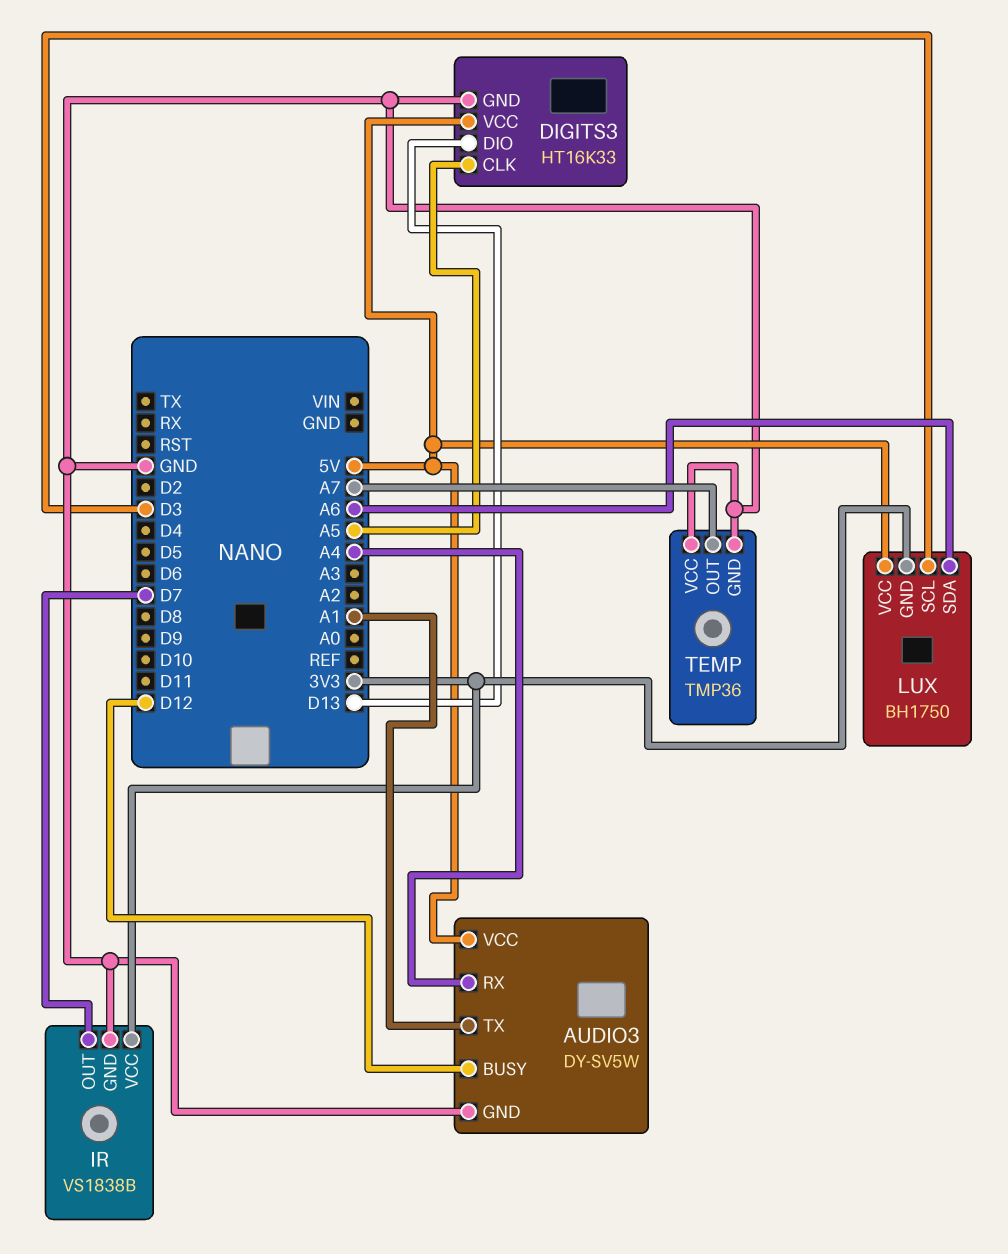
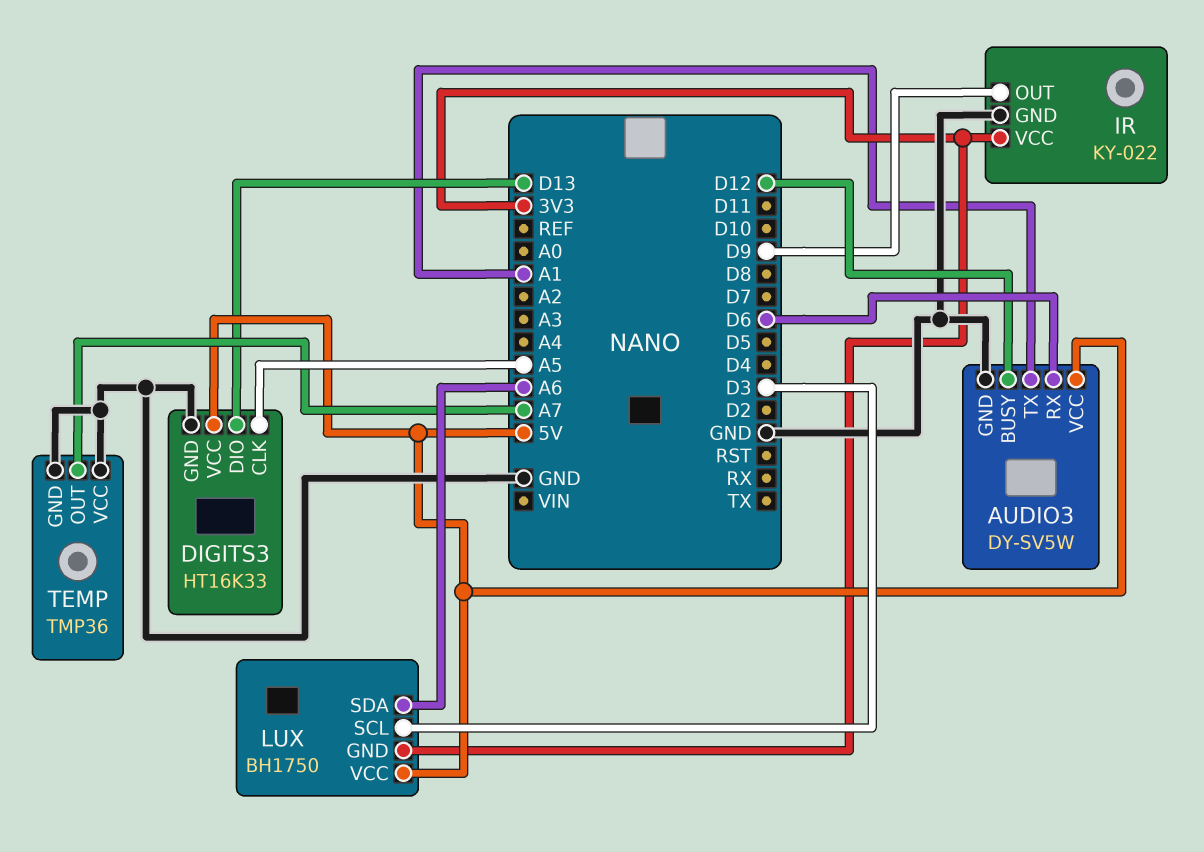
AUDIO3 pin RX: A4 -> D6
IR: VS1838B -> KY-022
IR pin OUT: D7 -> D9

